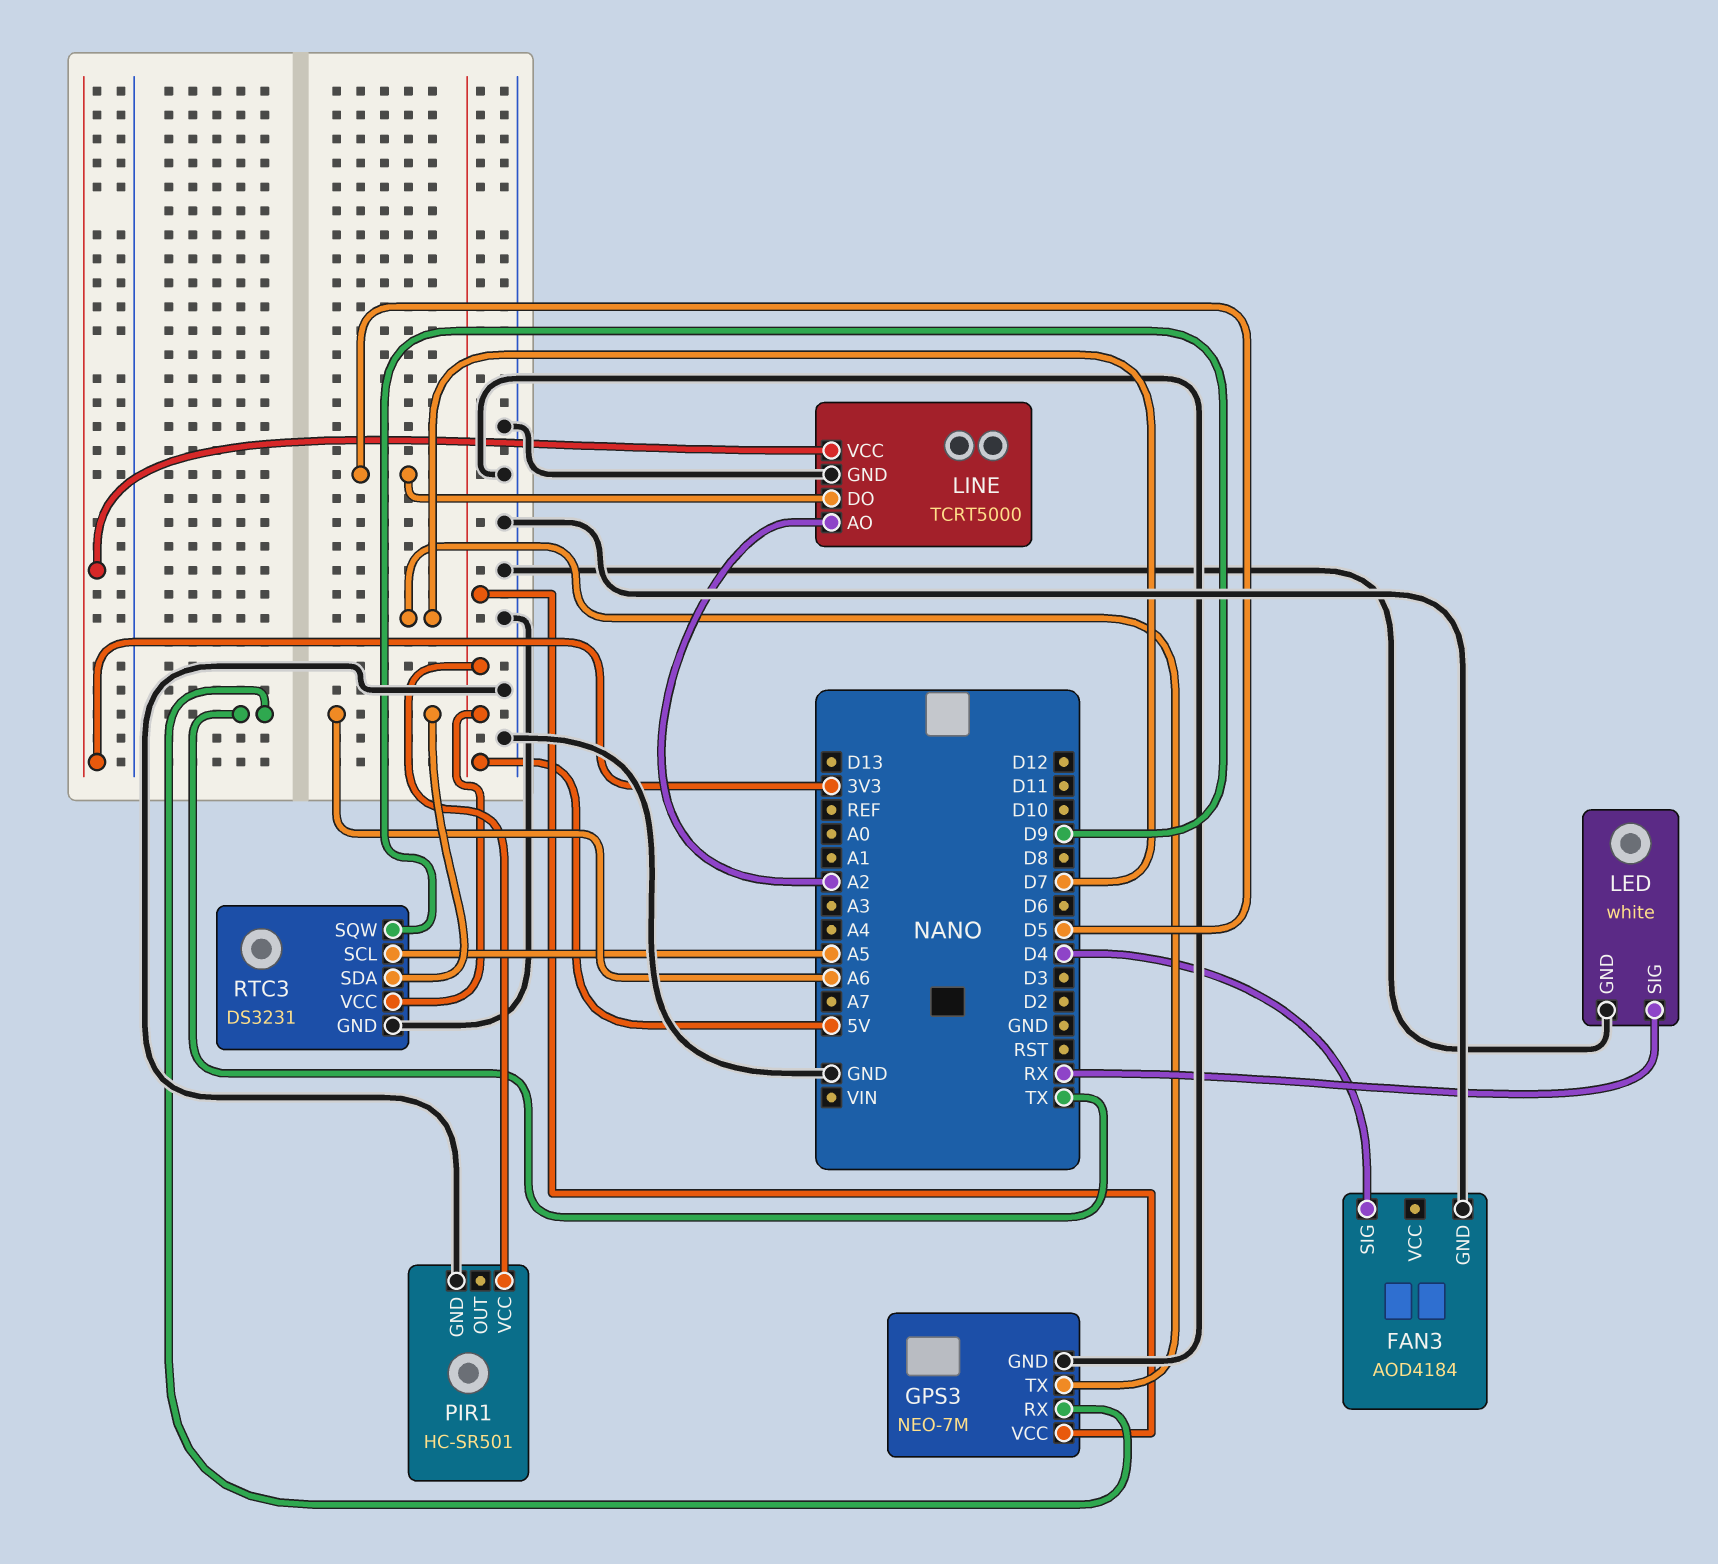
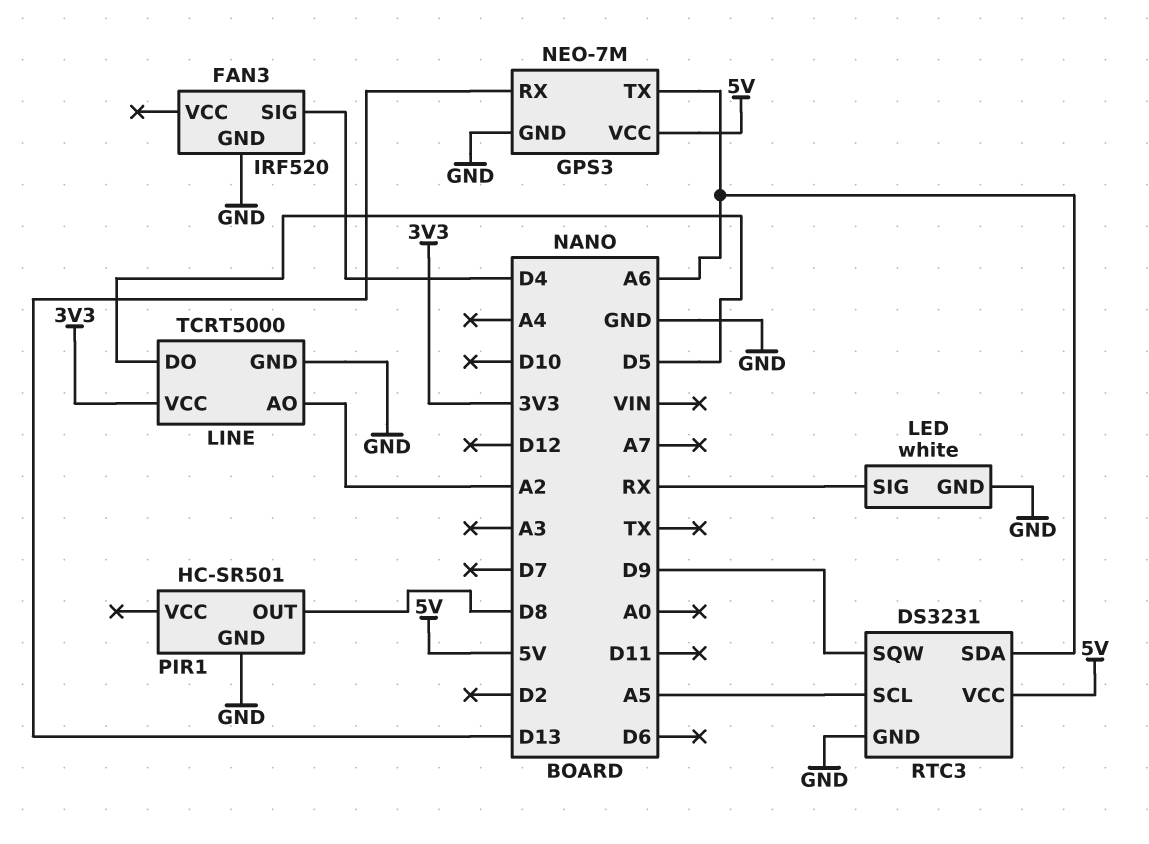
FAN3: AOD4184 -> IRF520
GPS3 pin RX: TX -> D13
GPS3 pin TX: D7 -> A6
PIR1 pin OUT: none -> D8
PIR1 pin VCC: 5V -> none

